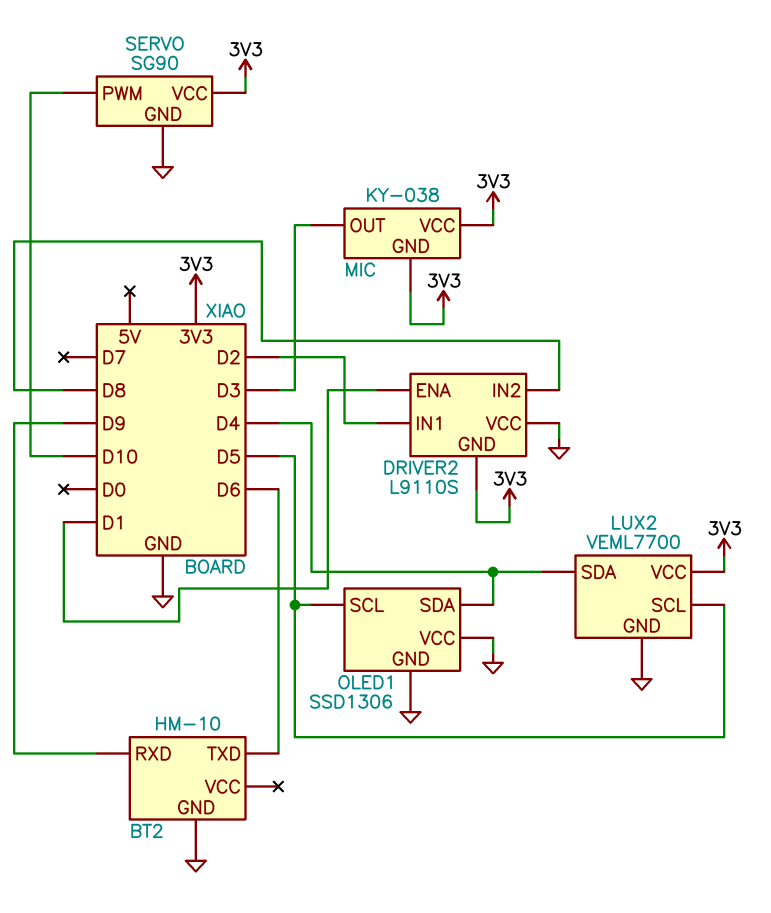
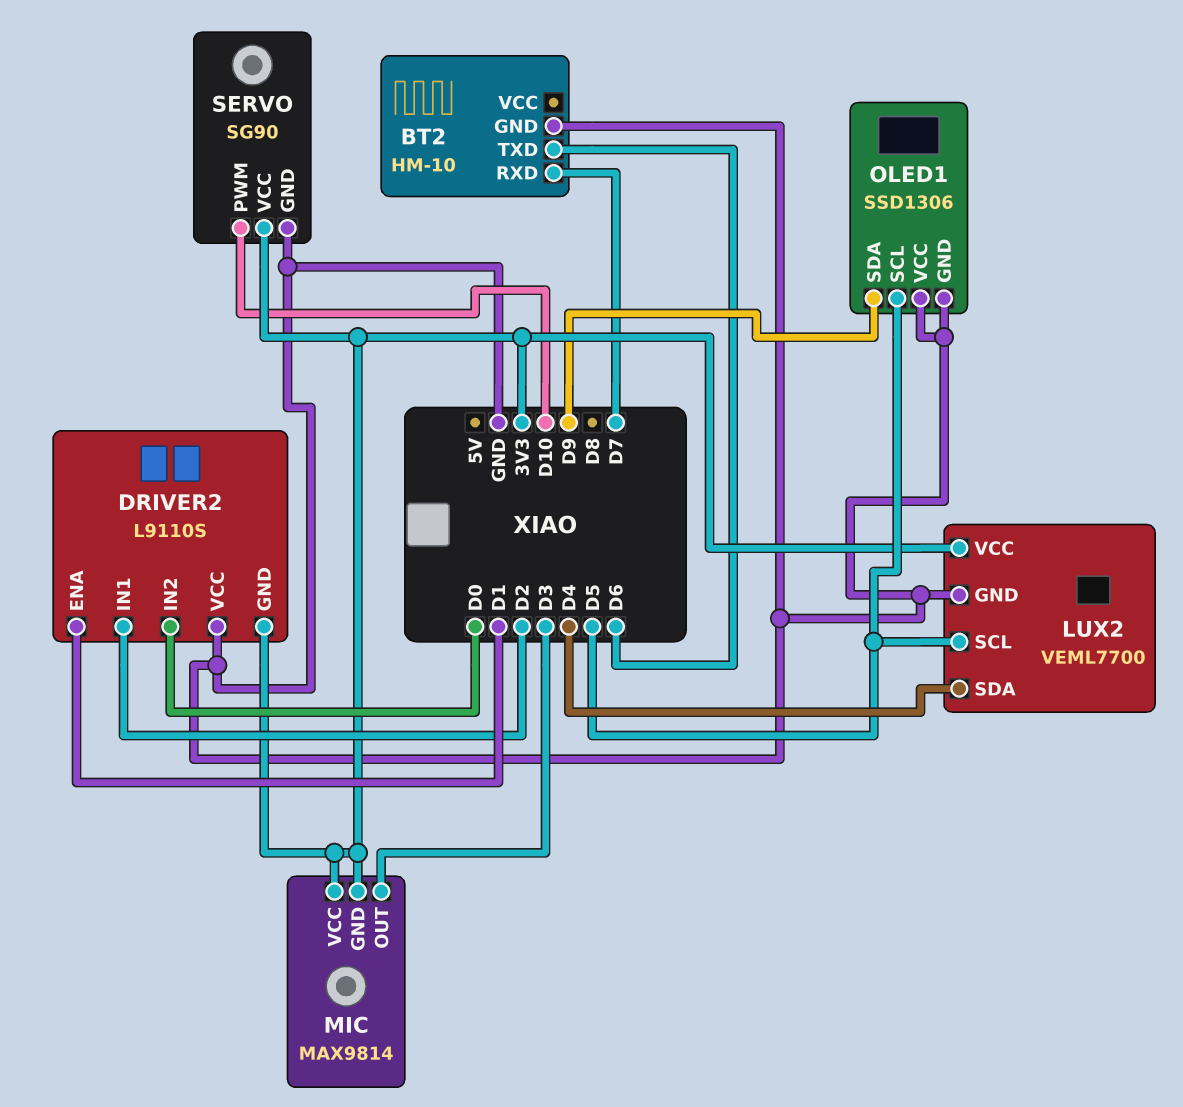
BT2 pin RXD: D9 -> D7
DRIVER2 pin IN2: D8 -> D0
MIC: KY-038 -> MAX9814
OLED1 pin SDA: D4 -> D9

